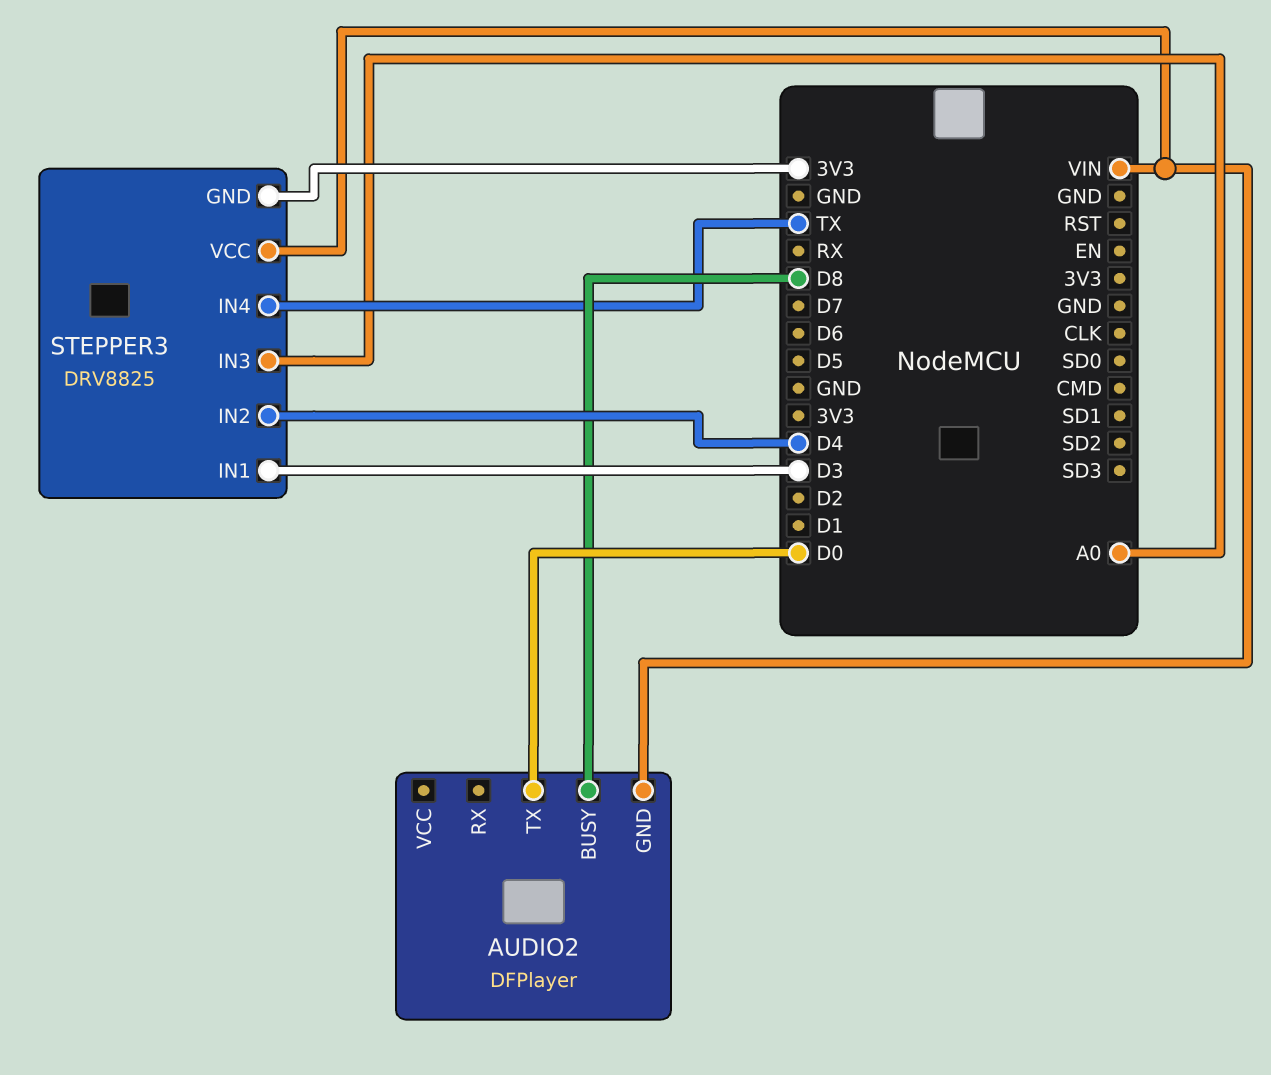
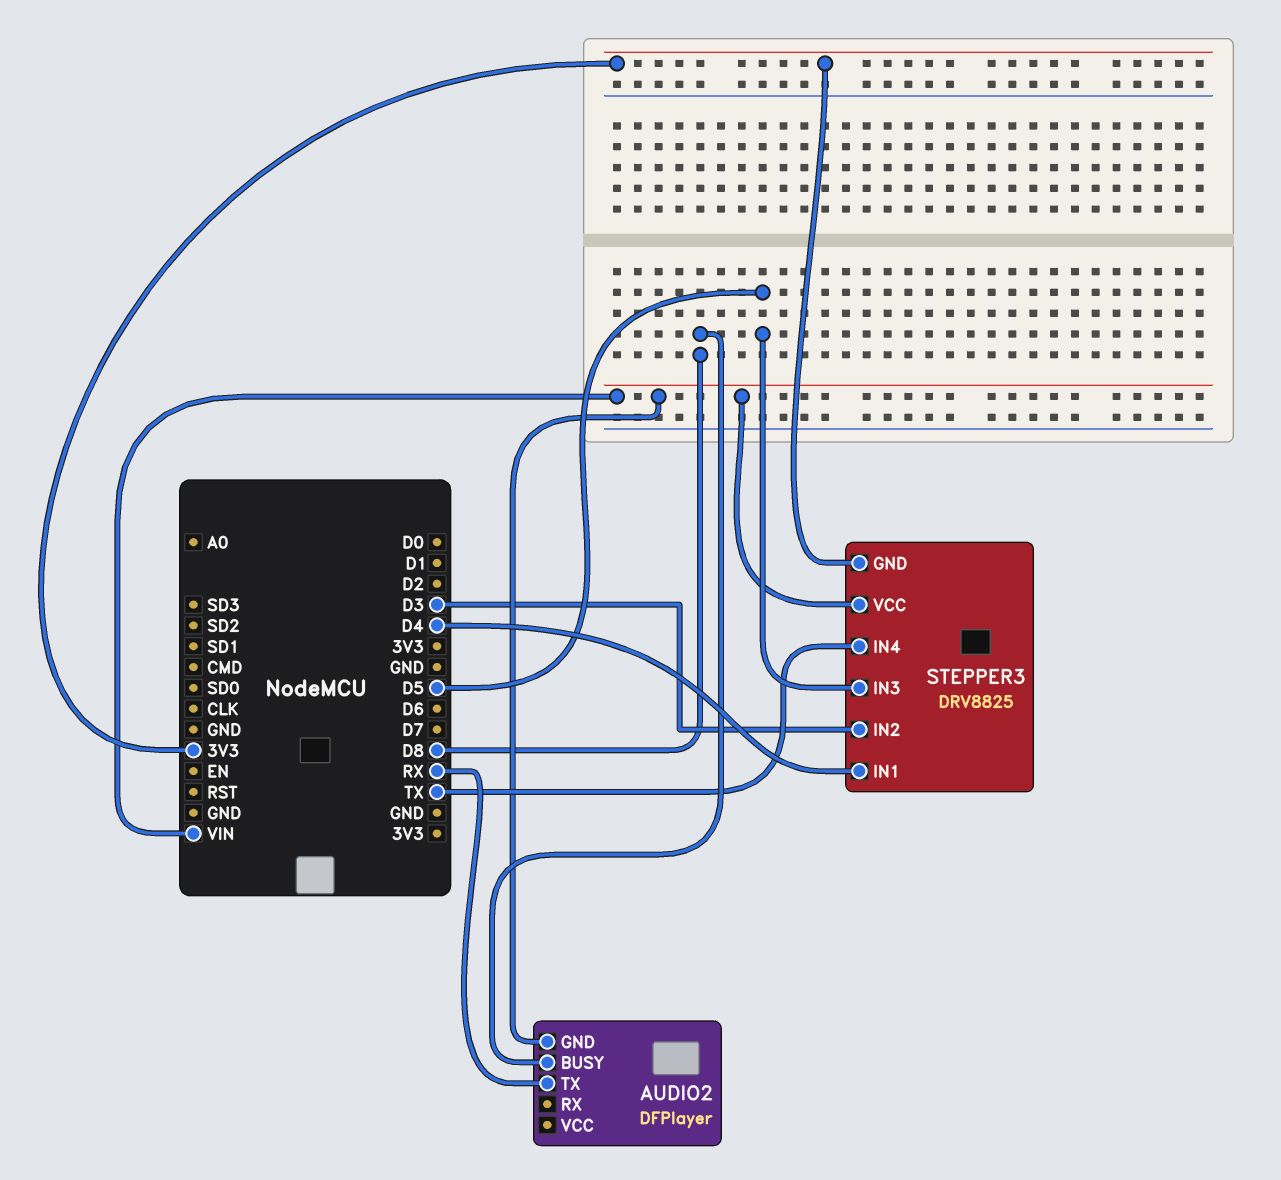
AUDIO2 pin TX: D0 -> RX
STEPPER3 pin IN1: D3 -> D4
STEPPER3 pin IN2: D4 -> D3
STEPPER3 pin IN3: A0 -> D5

